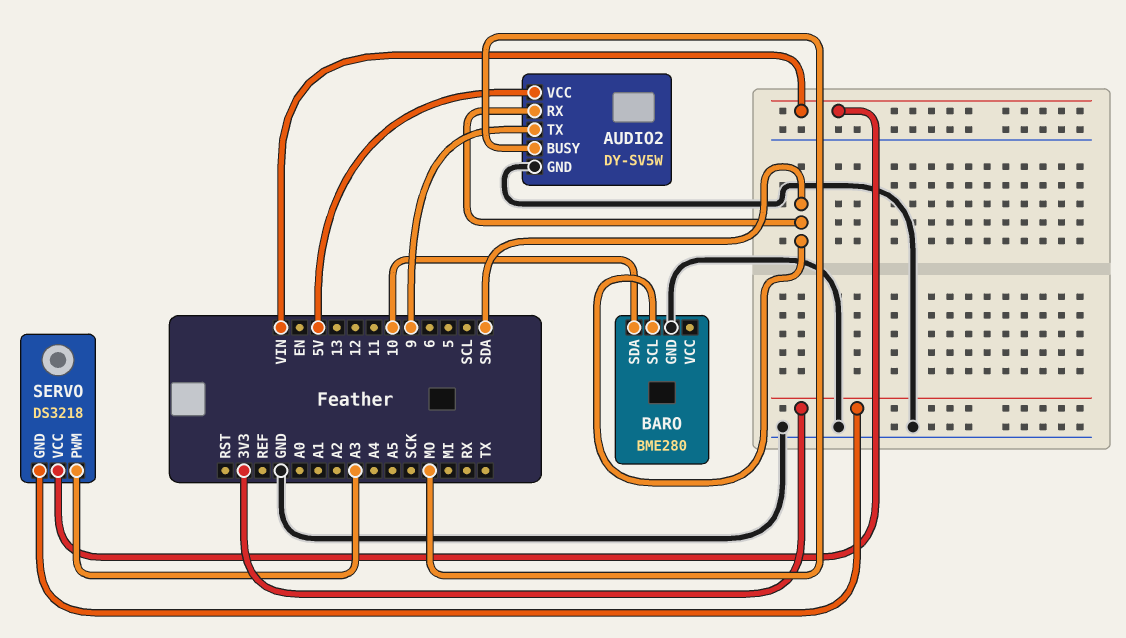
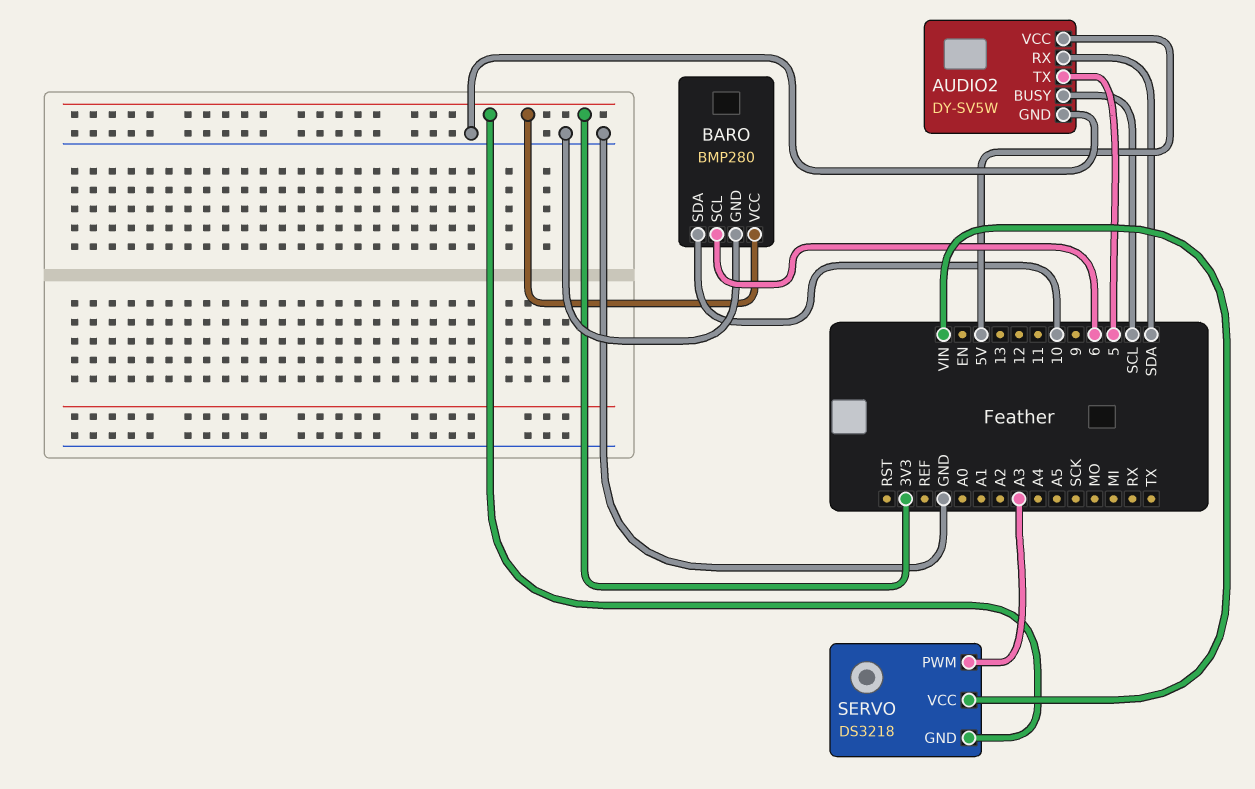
AUDIO2 pin BUSY: MO -> SCL
AUDIO2 pin TX: 9 -> 5
BARO: BME280 -> BMP280
BARO pin SCL: SDA -> 6
BARO pin VCC: none -> 3V3

